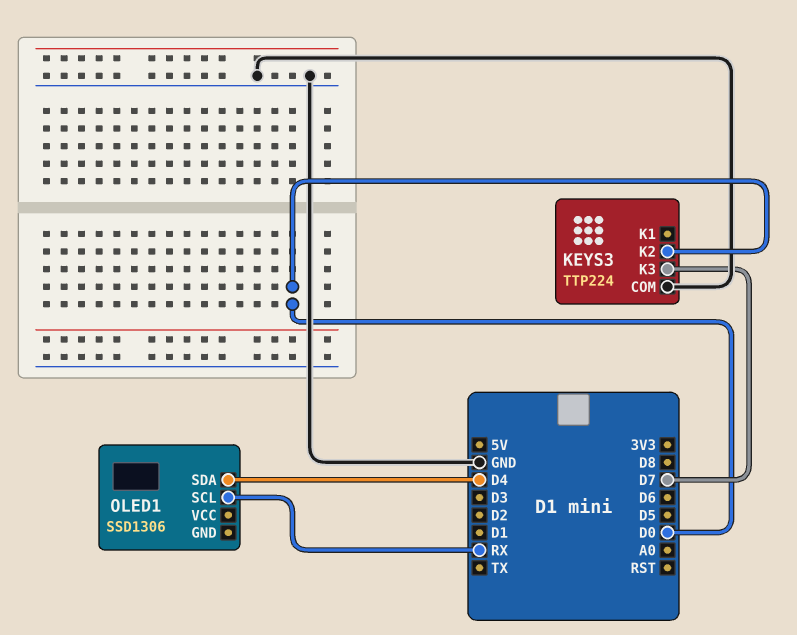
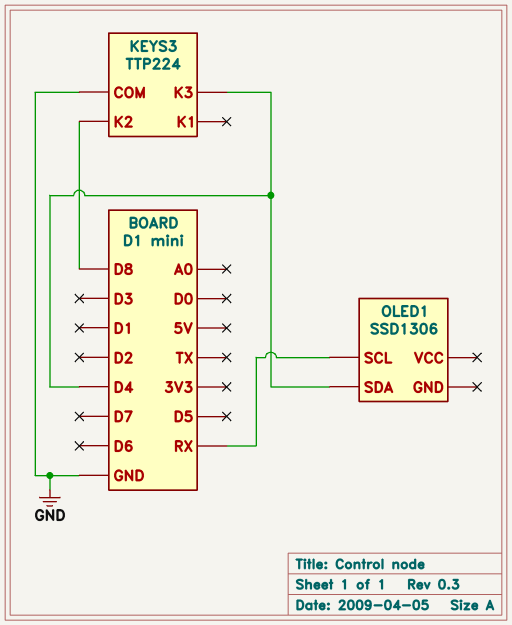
KEYS3 pin K2: D0 -> D8
KEYS3 pin K3: D7 -> D4

